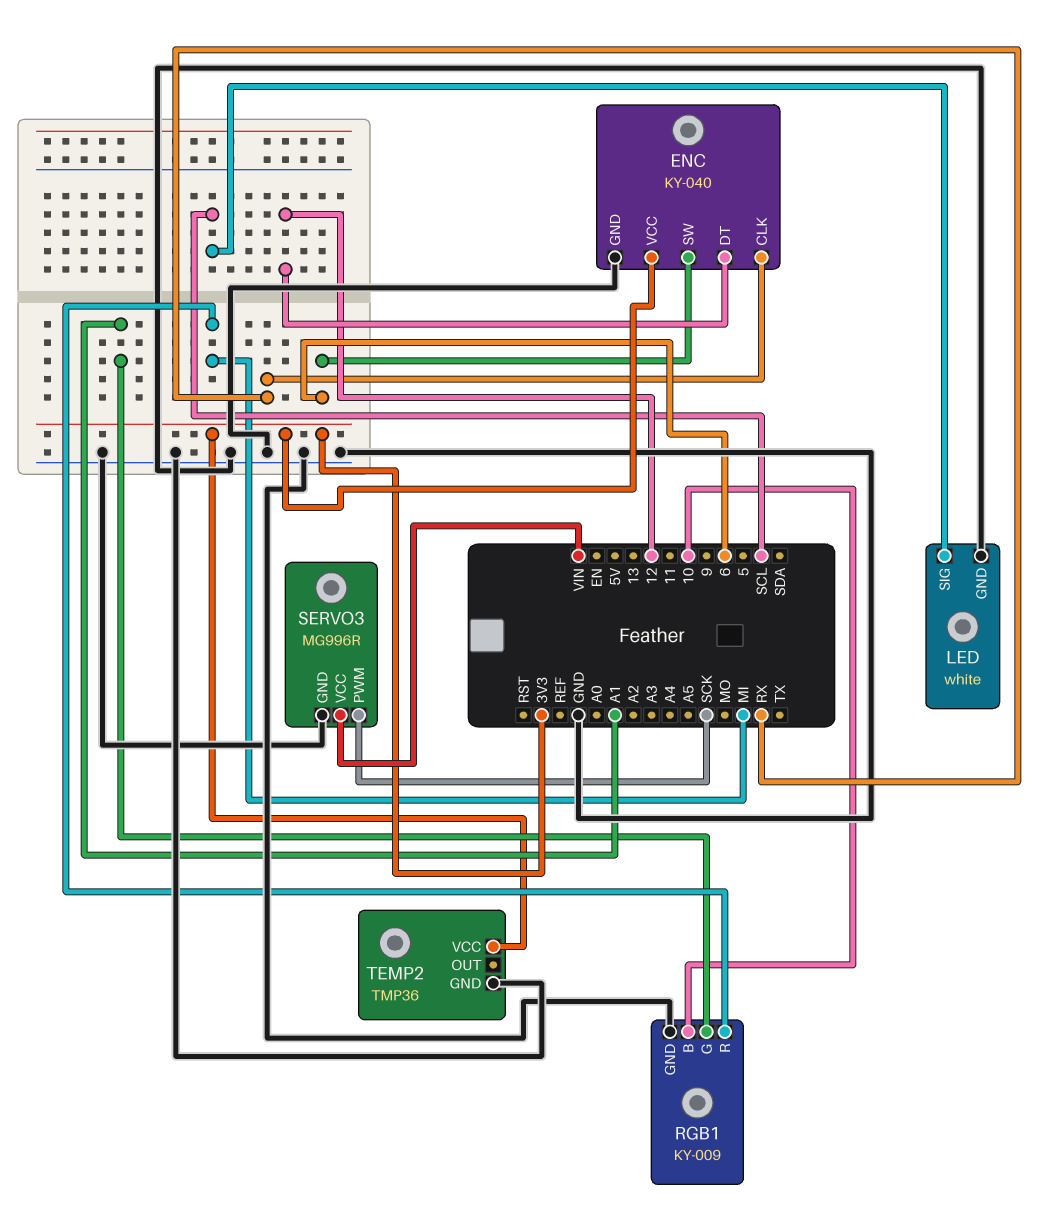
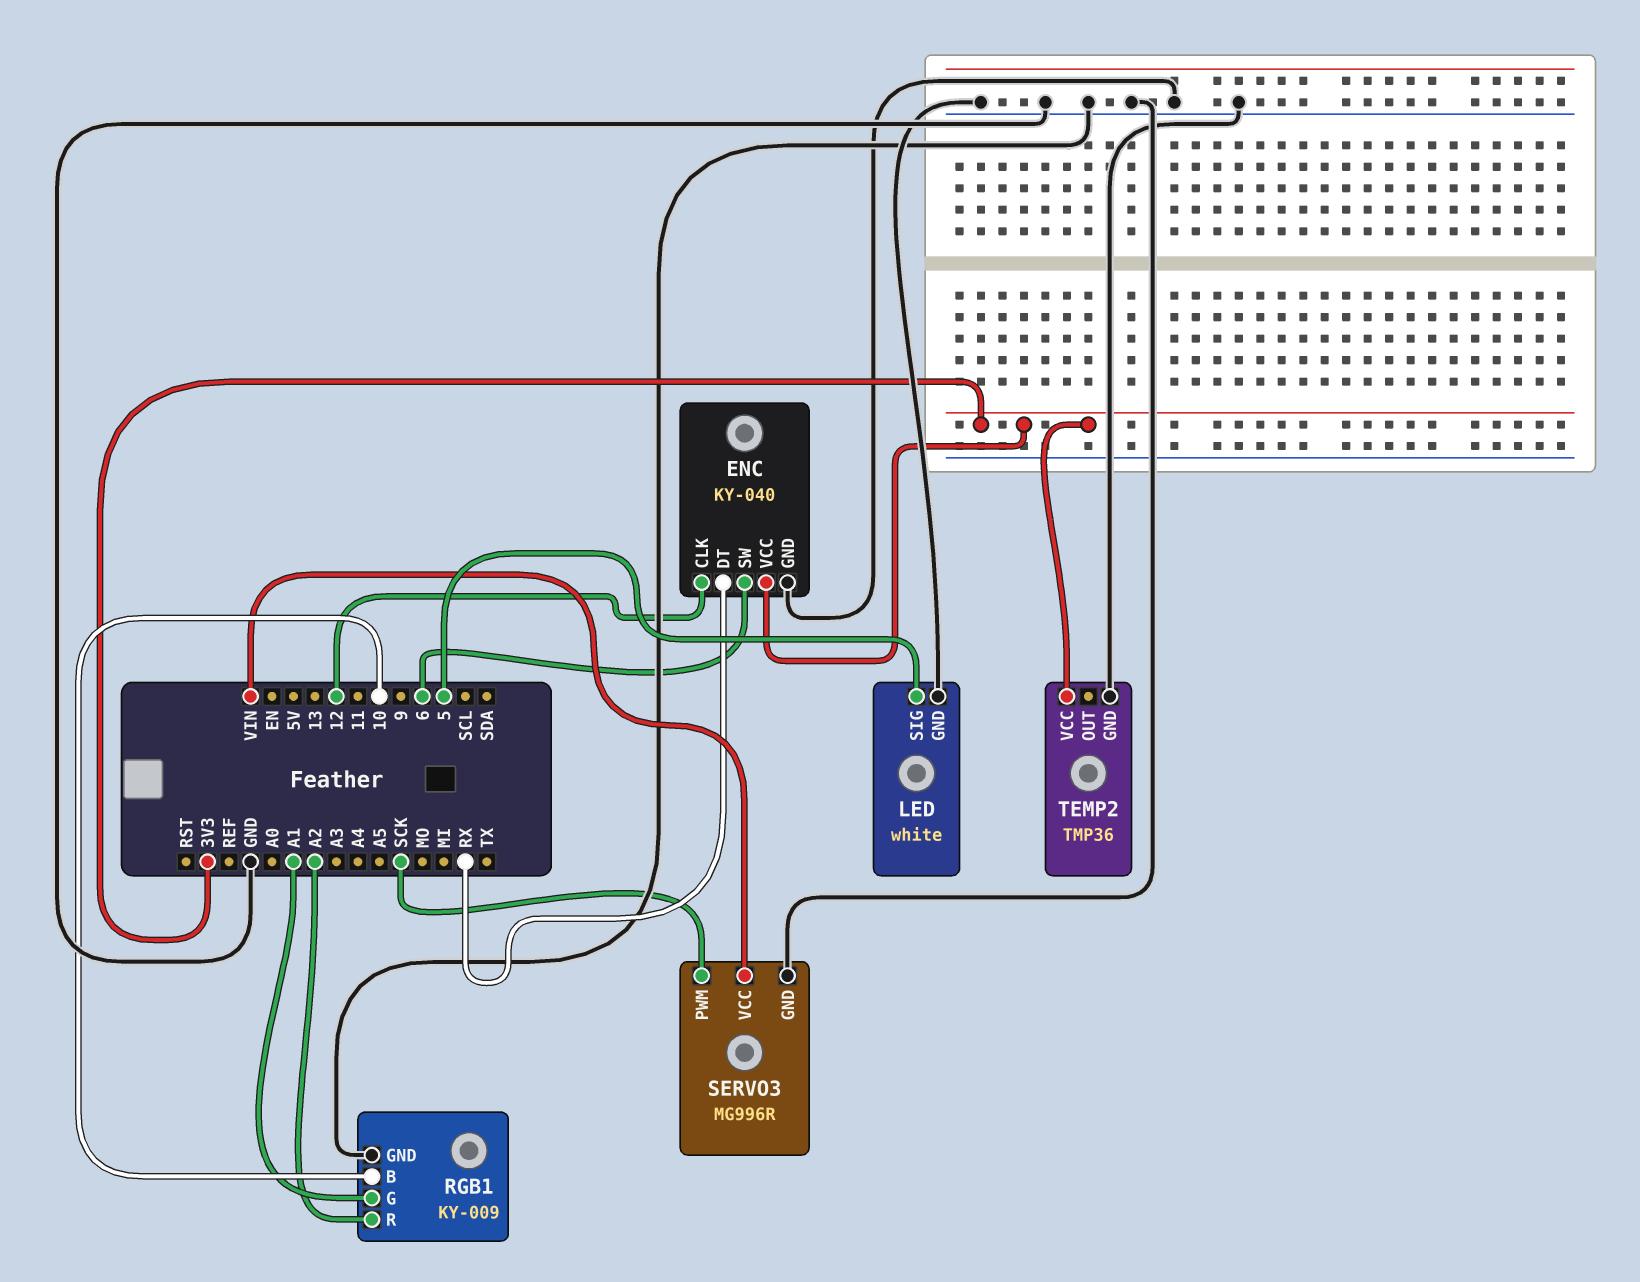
ENC pin CLK: RX -> 12
ENC pin DT: 12 -> RX
LED pin SIG: SCL -> 5
RGB1 pin R: MI -> A2

